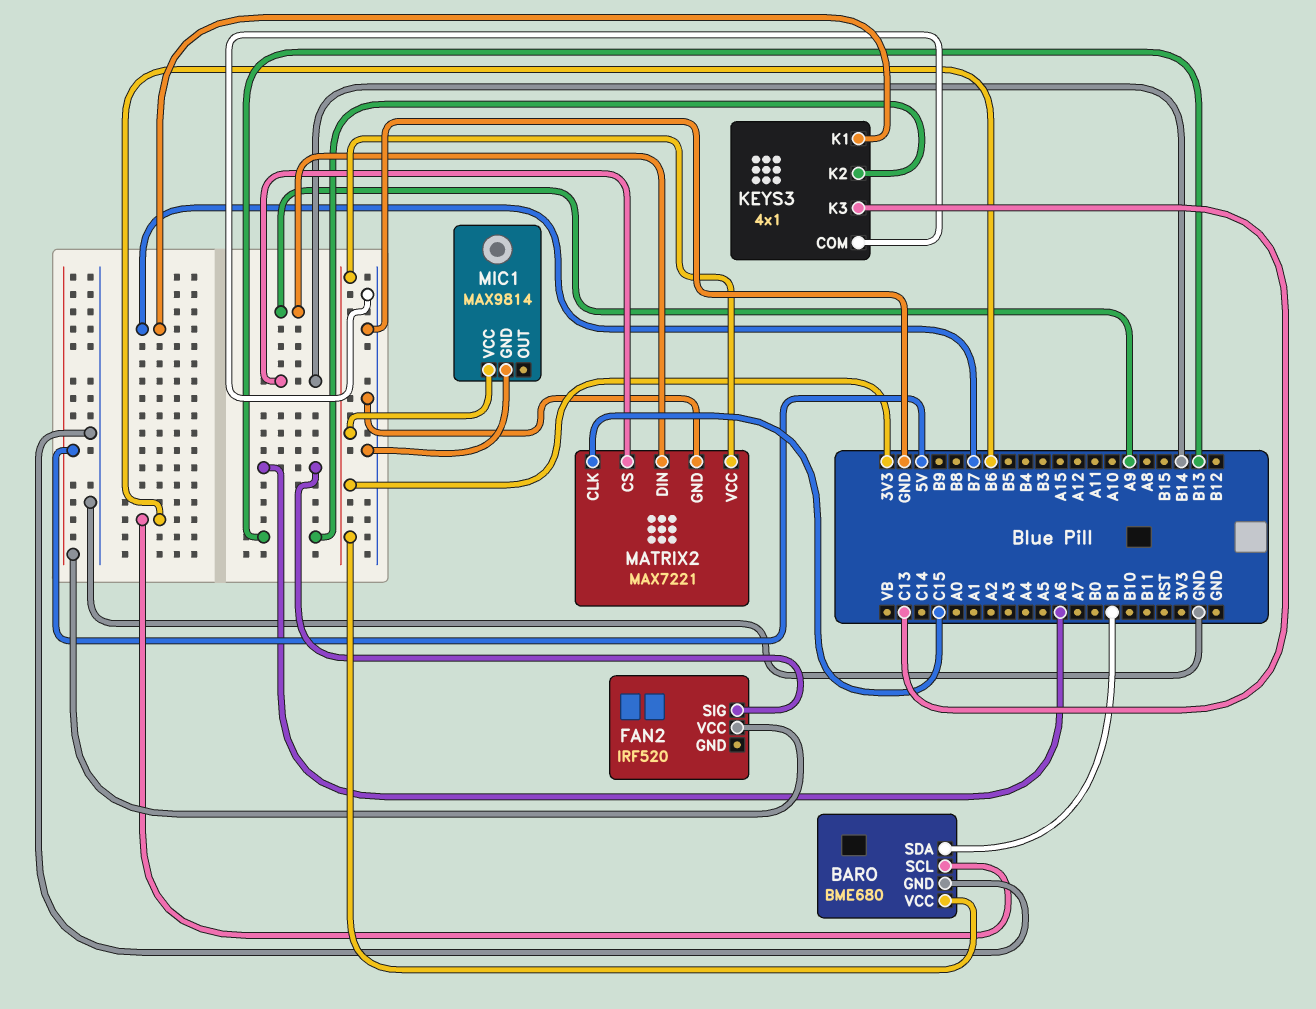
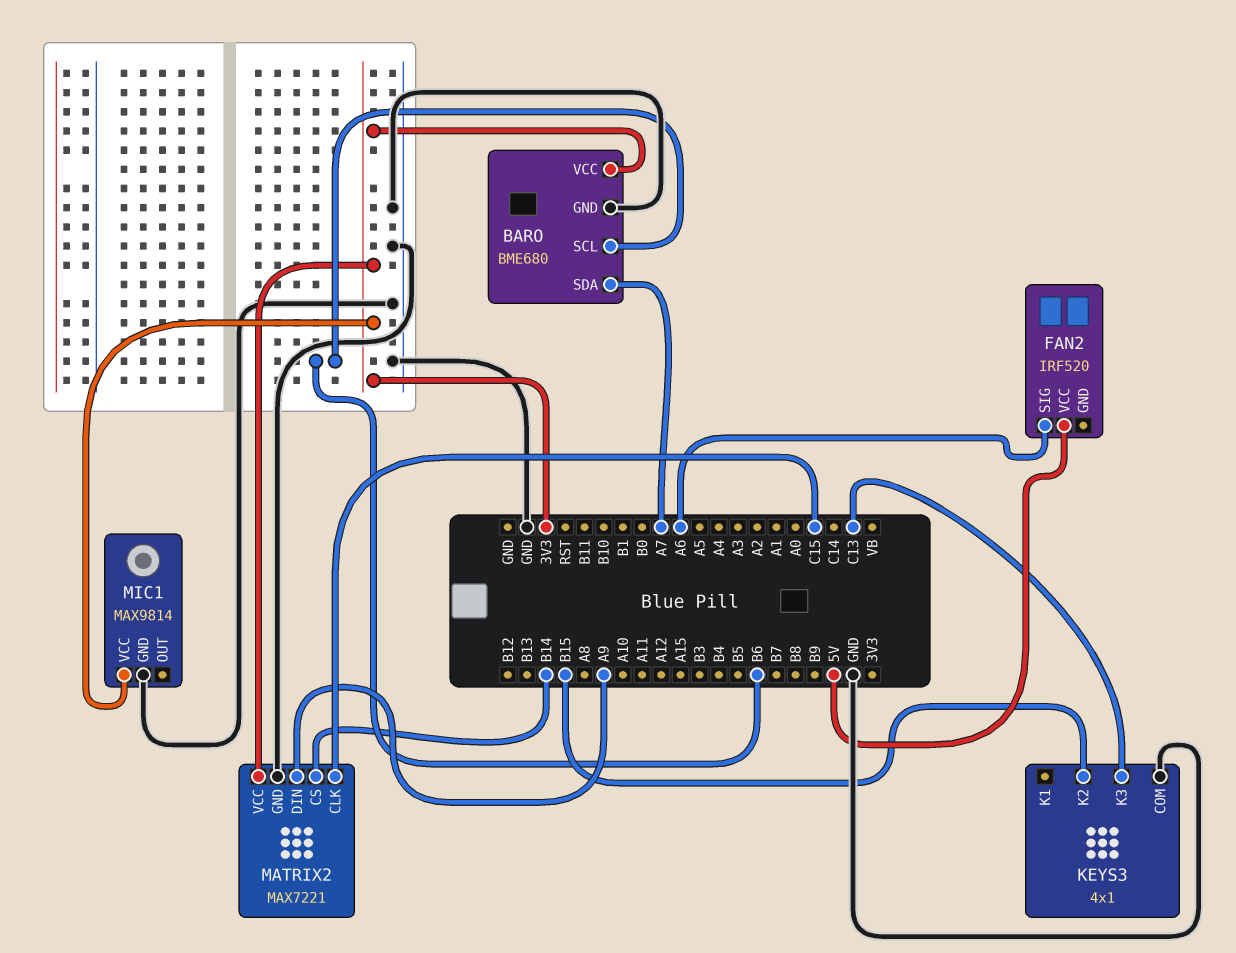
BARO pin SDA: B1 -> A7
KEYS3 pin K1: B7 -> none
KEYS3 pin K2: B13 -> B15

